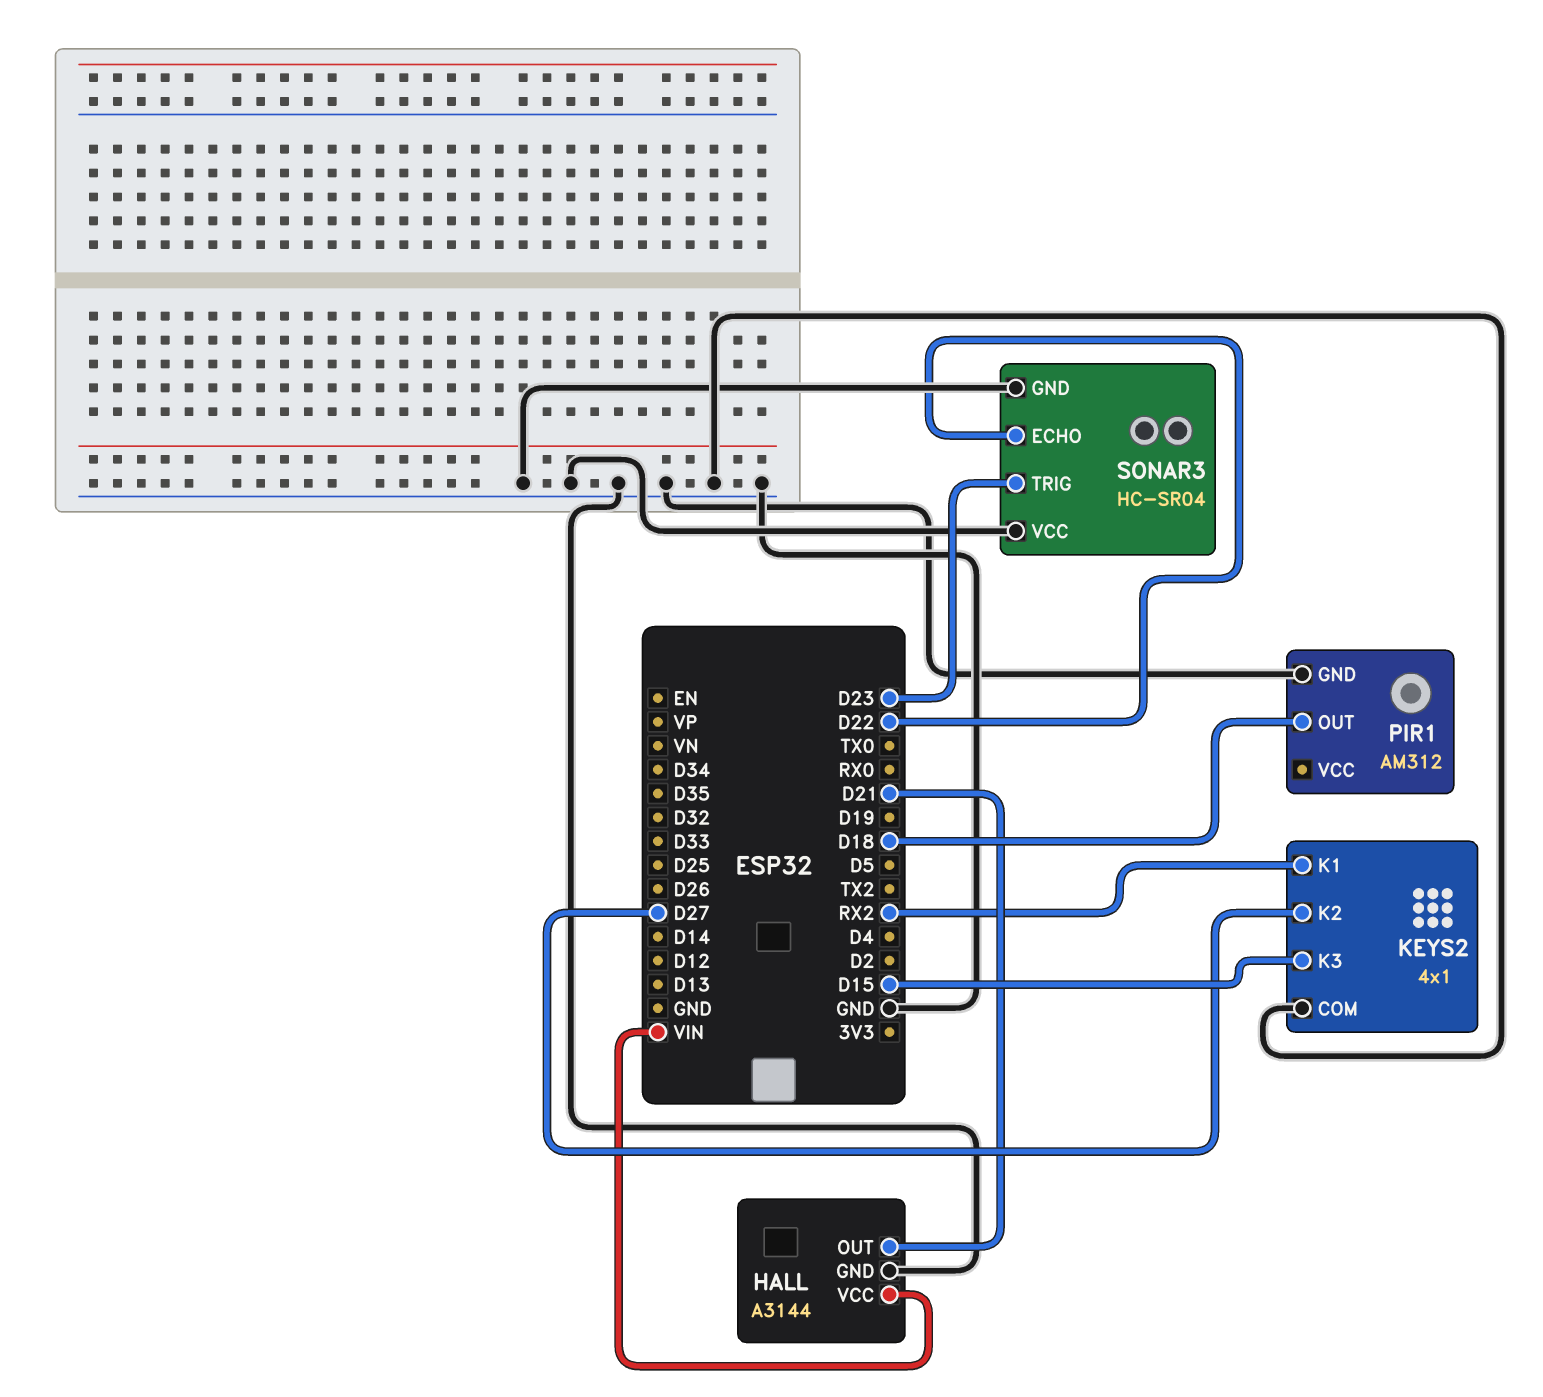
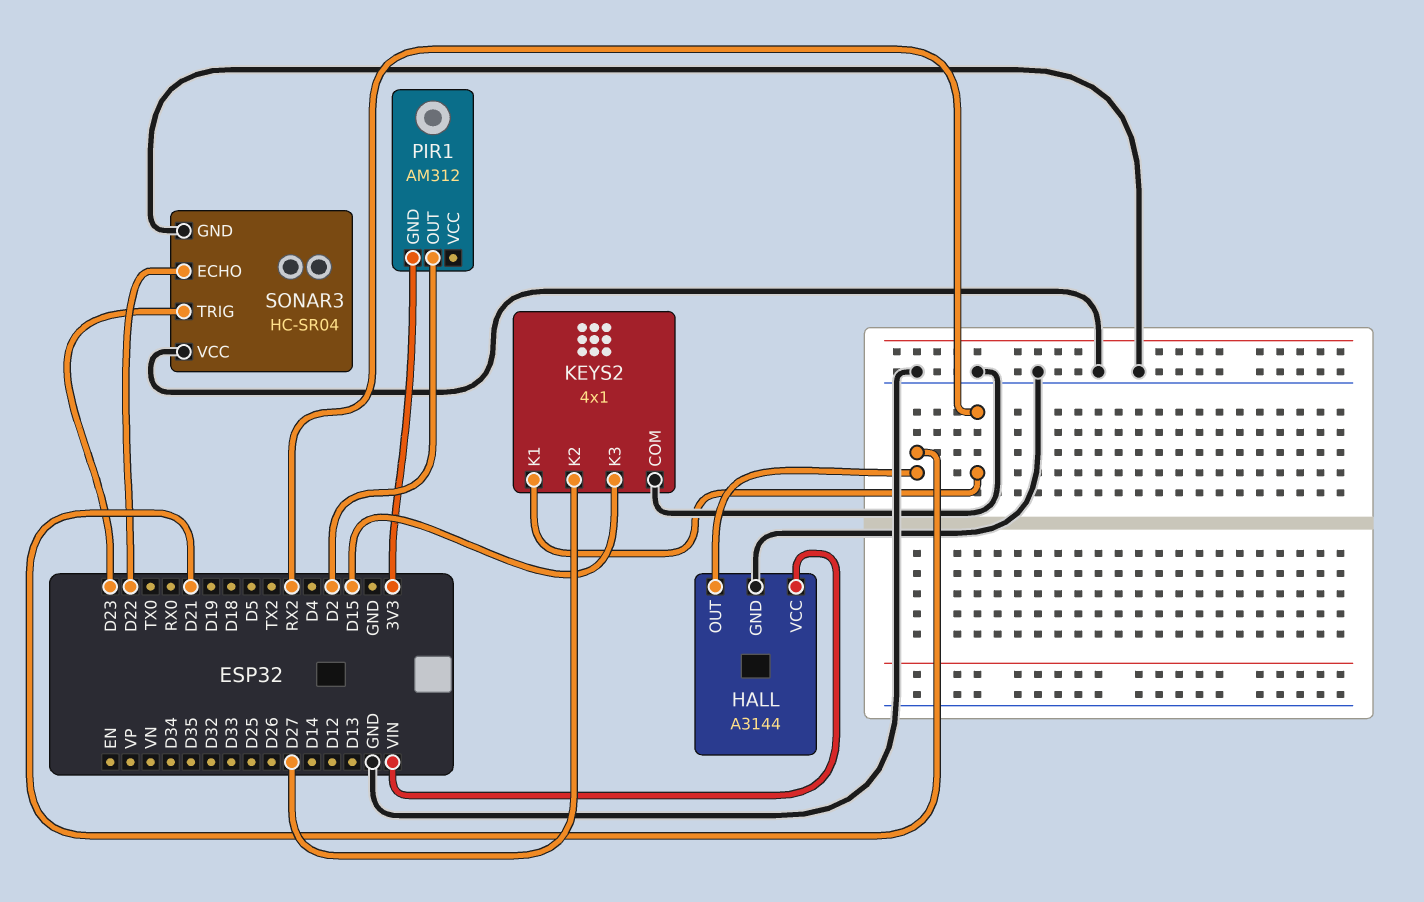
PIR1 pin GND: GND -> 3V3
PIR1 pin OUT: D18 -> D2

